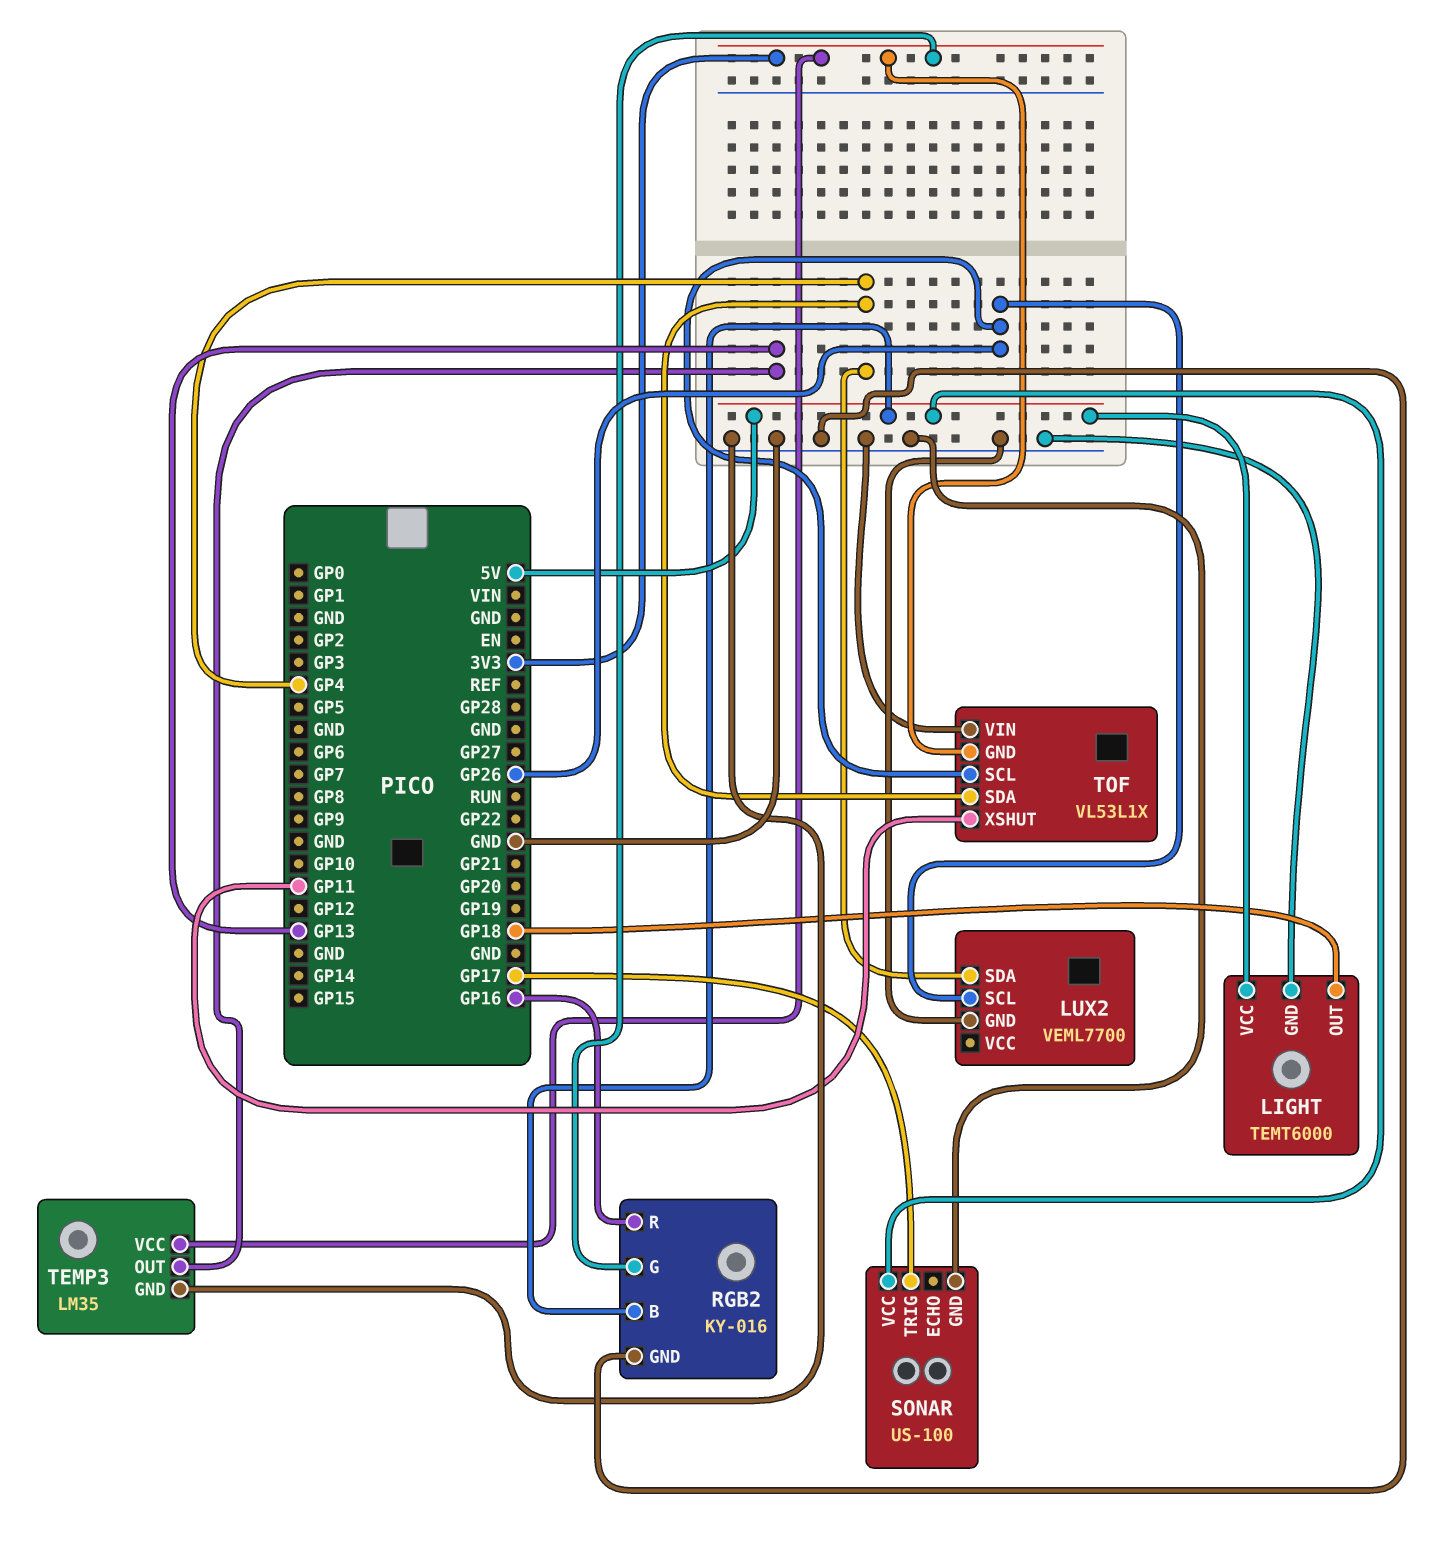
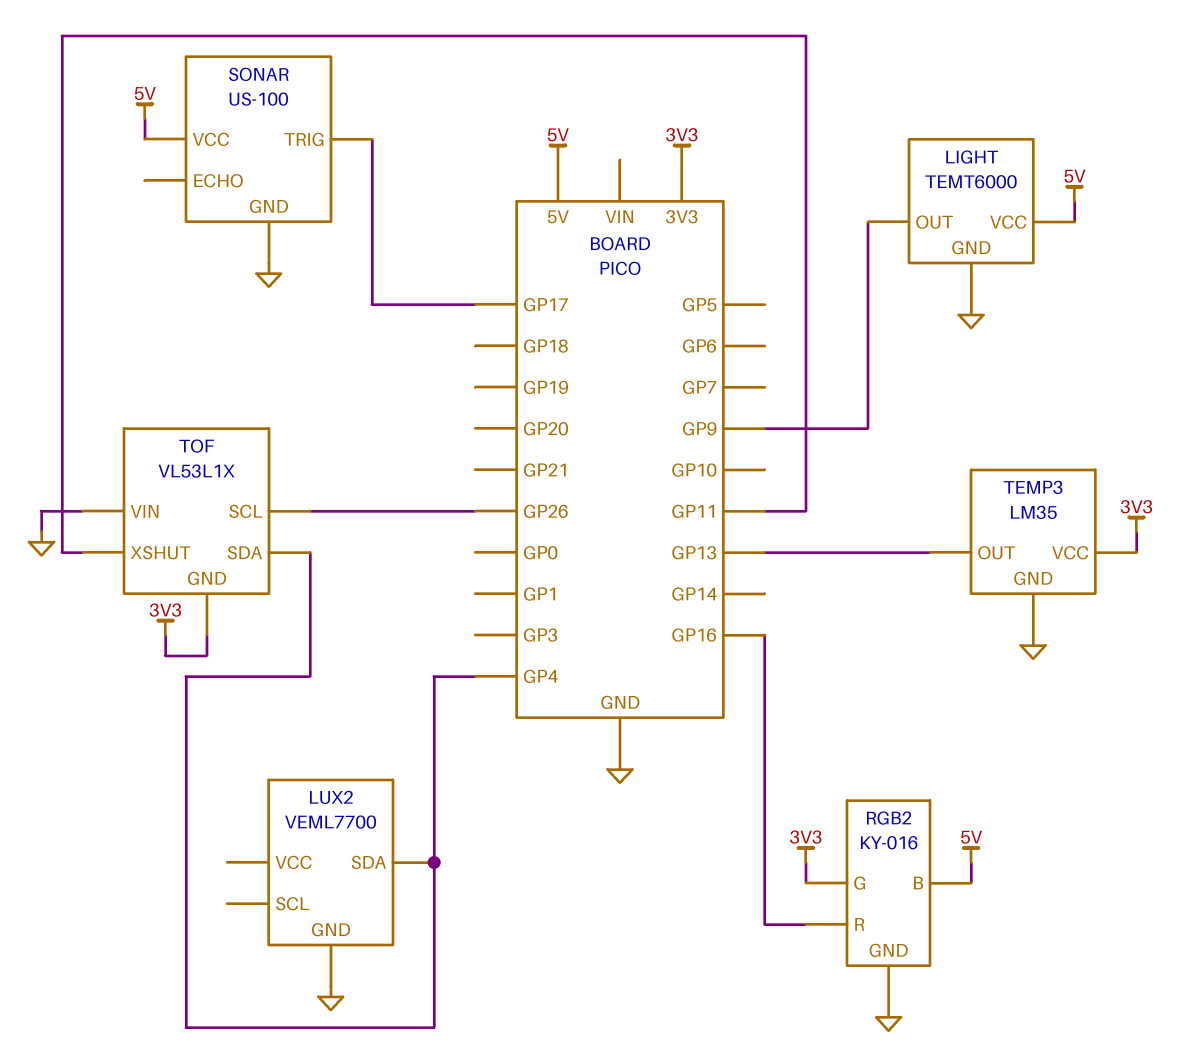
LIGHT pin OUT: GP18 -> GP9
LUX2 pin SCL: GP26 -> none

